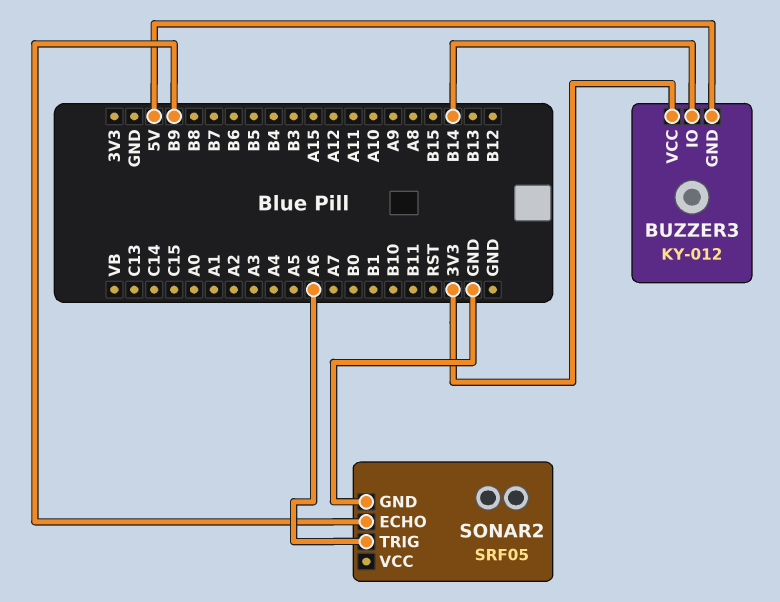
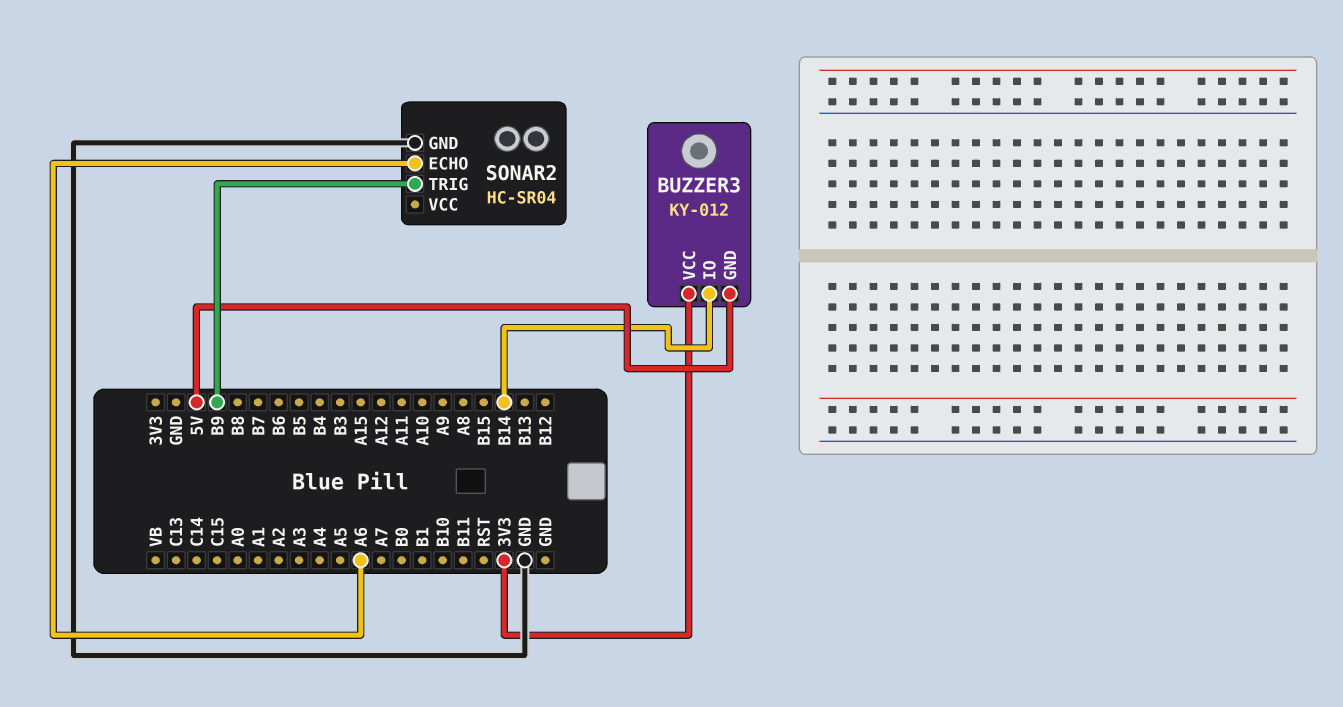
SONAR2: SRF05 -> HC-SR04
SONAR2 pin ECHO: B9 -> A6
SONAR2 pin TRIG: A6 -> B9

